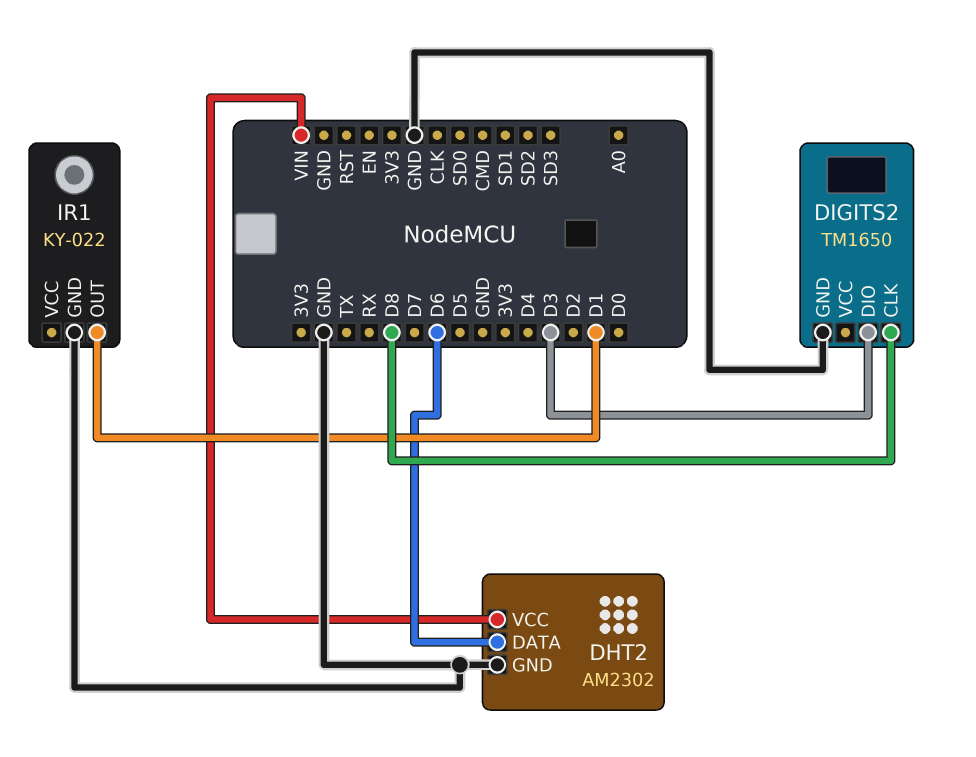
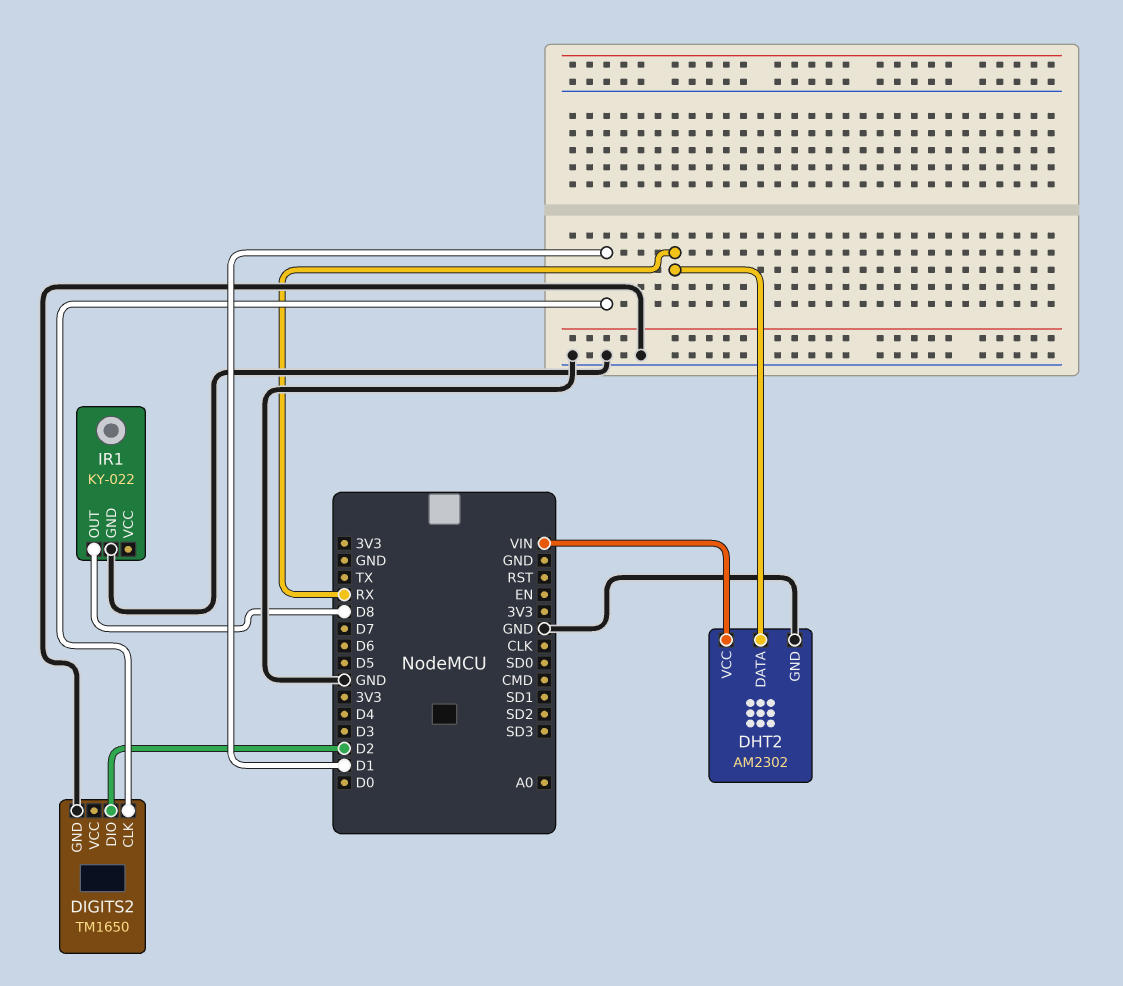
DHT2 pin DATA: D6 -> RX
DIGITS2 pin CLK: D8 -> D1
DIGITS2 pin DIO: D3 -> D2
IR1 pin OUT: D1 -> D8

